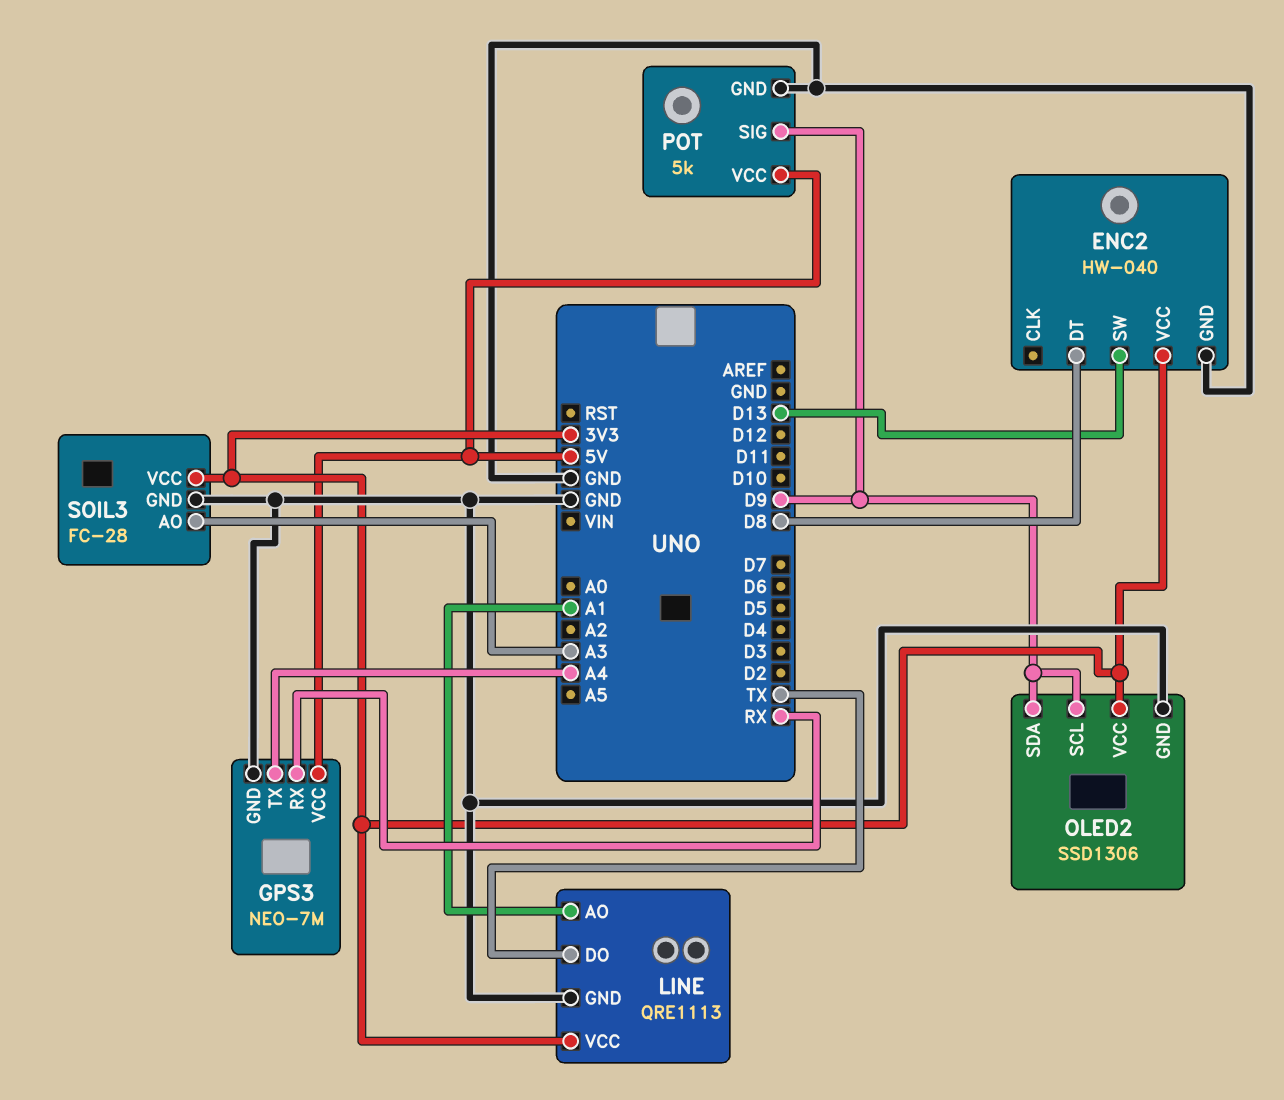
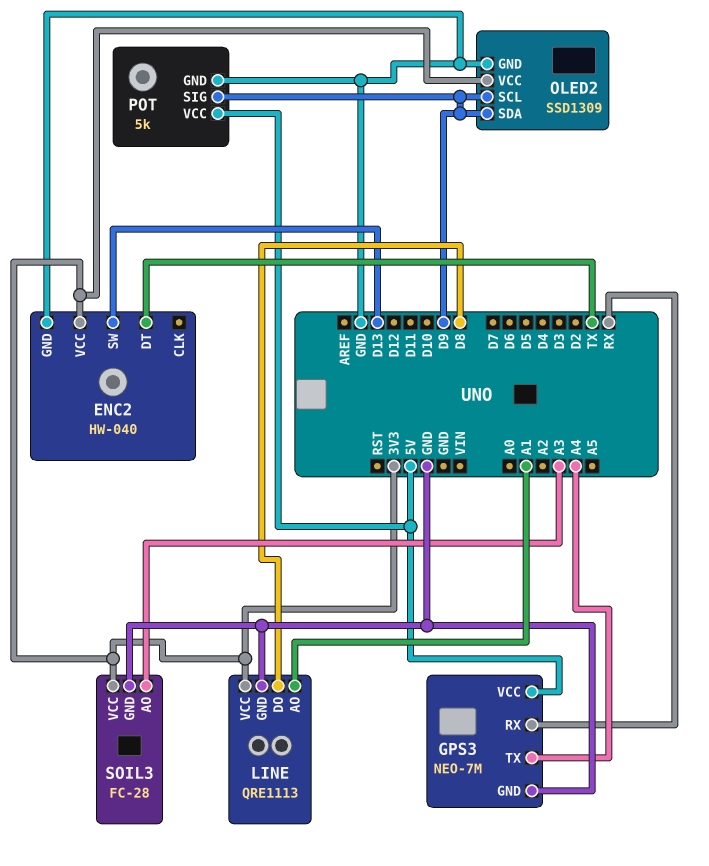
ENC2 pin DT: D8 -> TX
LINE pin DO: TX -> D8
OLED2: SSD1306 -> SSD1309

